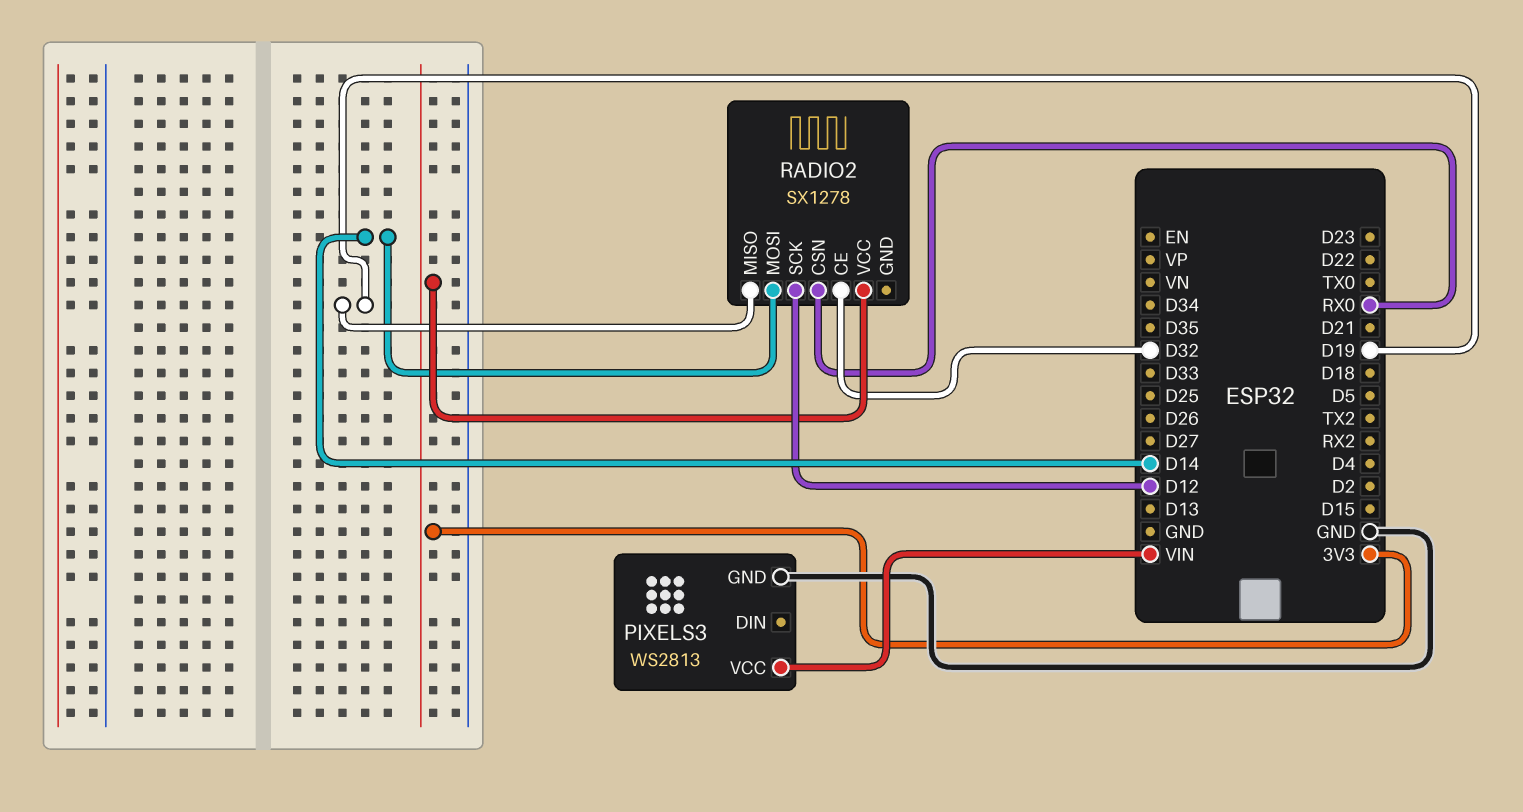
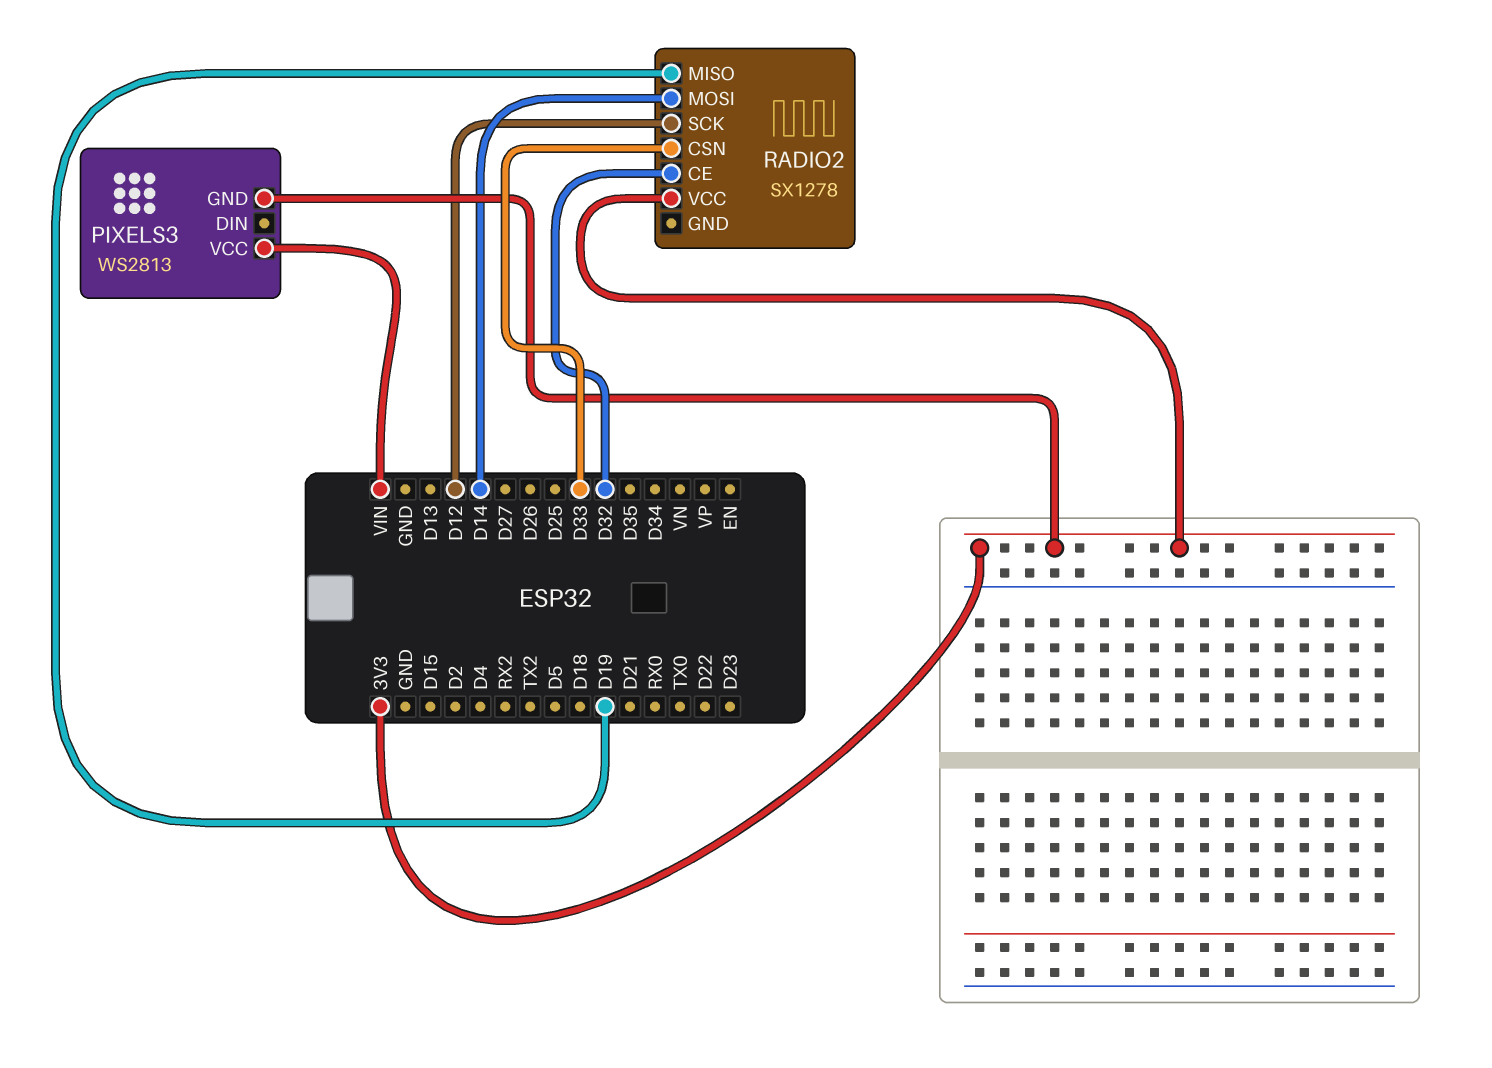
PIXELS3 pin GND: GND -> 3V3
RADIO2 pin CSN: RX0 -> D33

